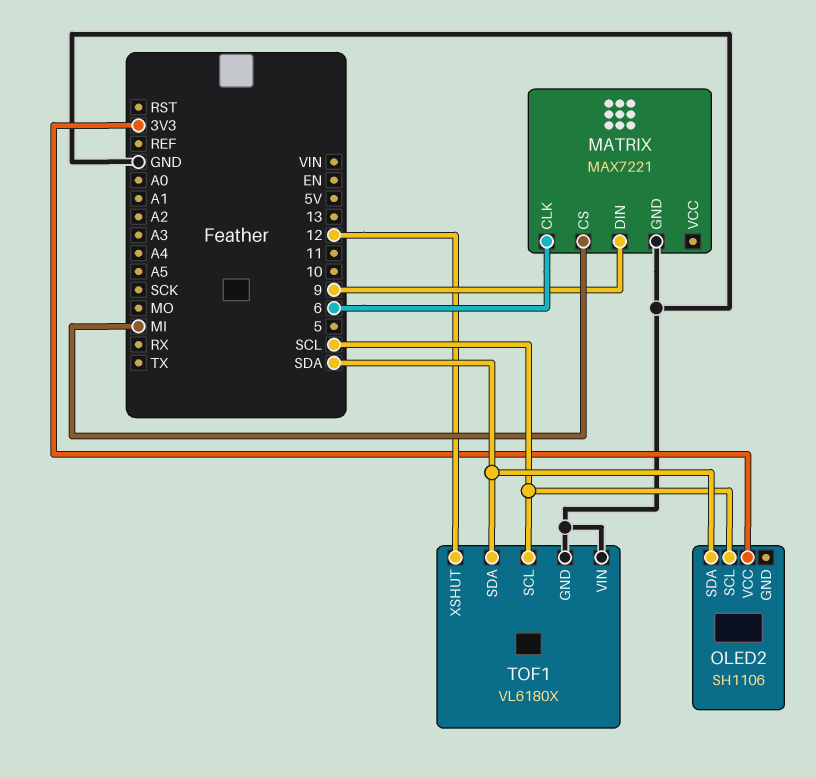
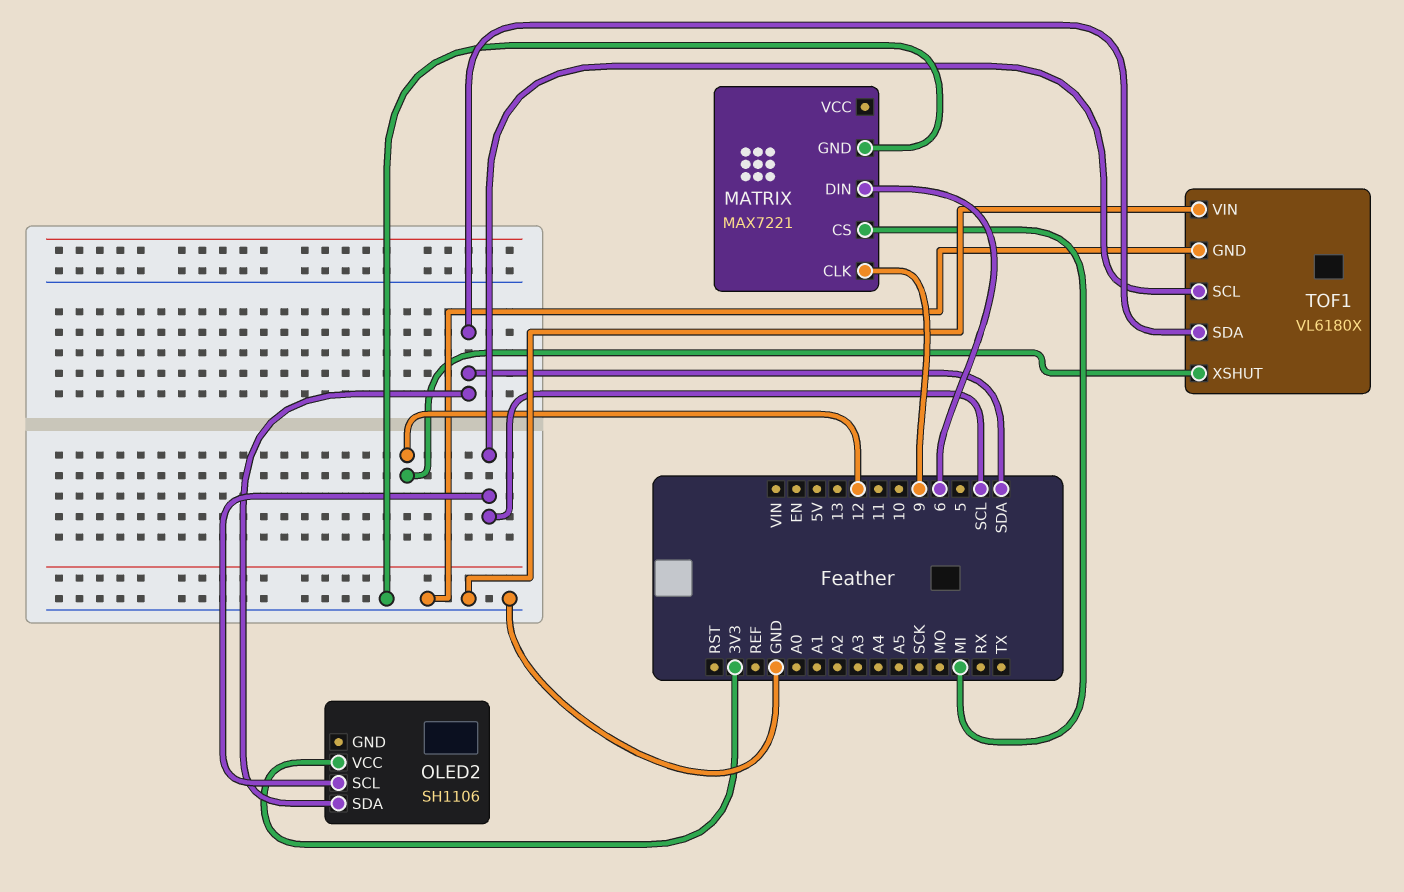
MATRIX pin CLK: 6 -> 9
MATRIX pin DIN: 9 -> 6

